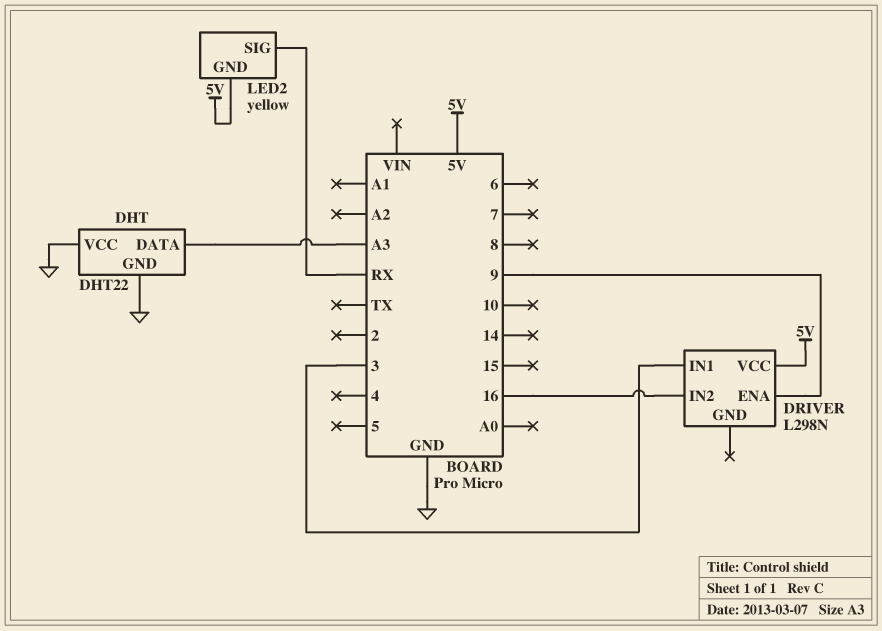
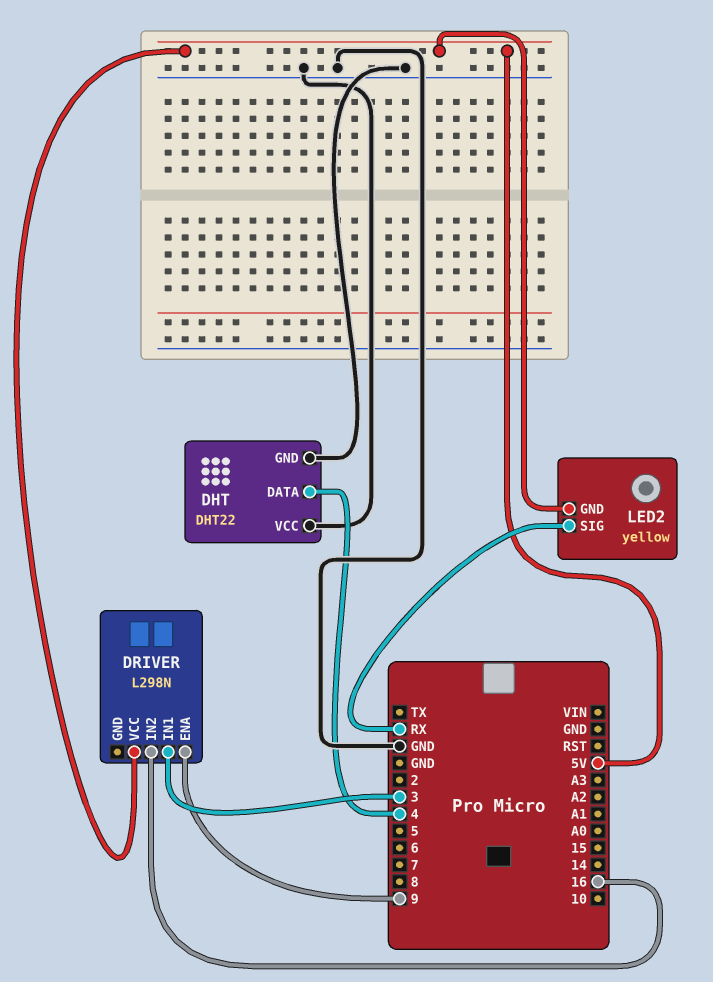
DHT pin DATA: A3 -> 4

